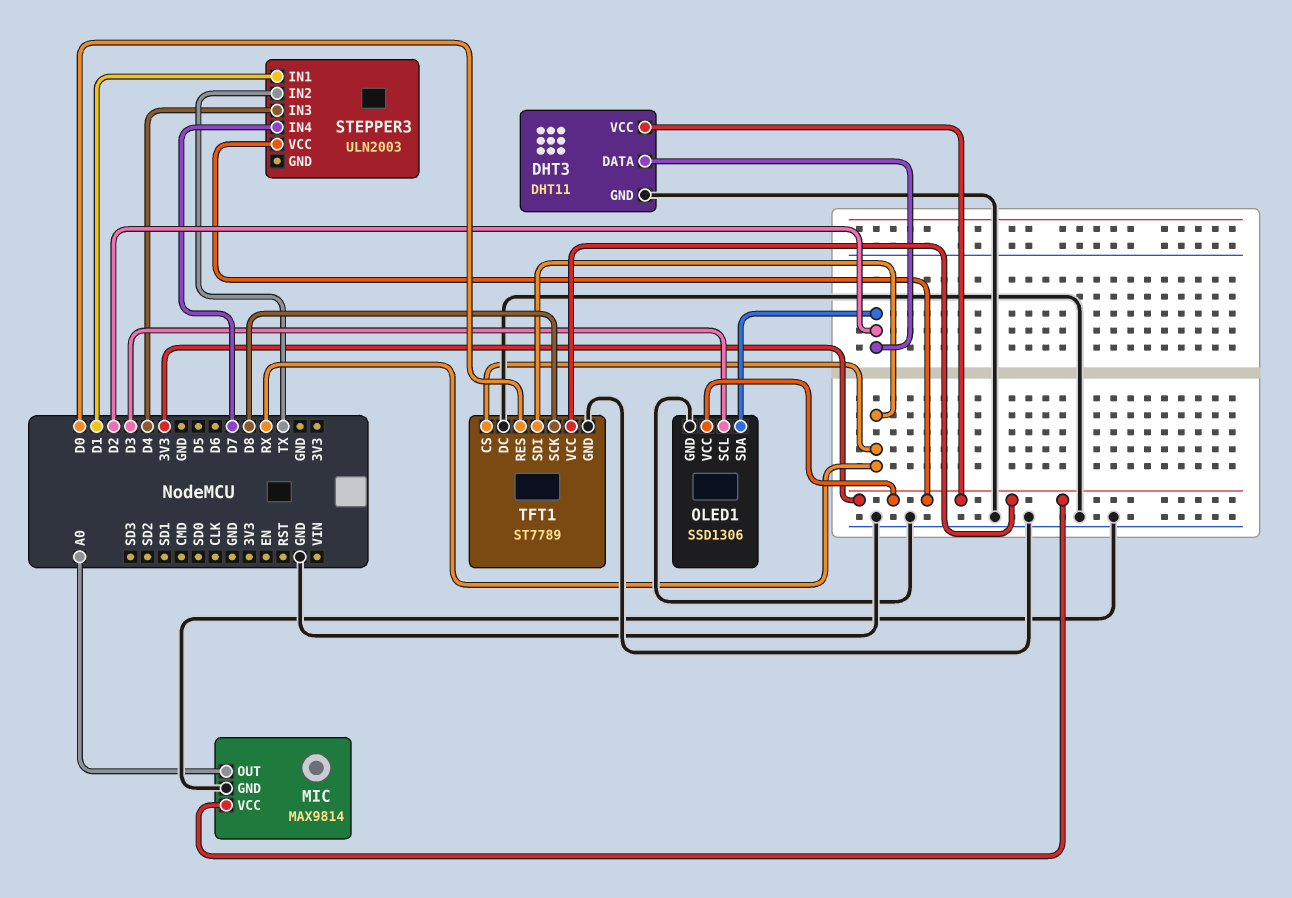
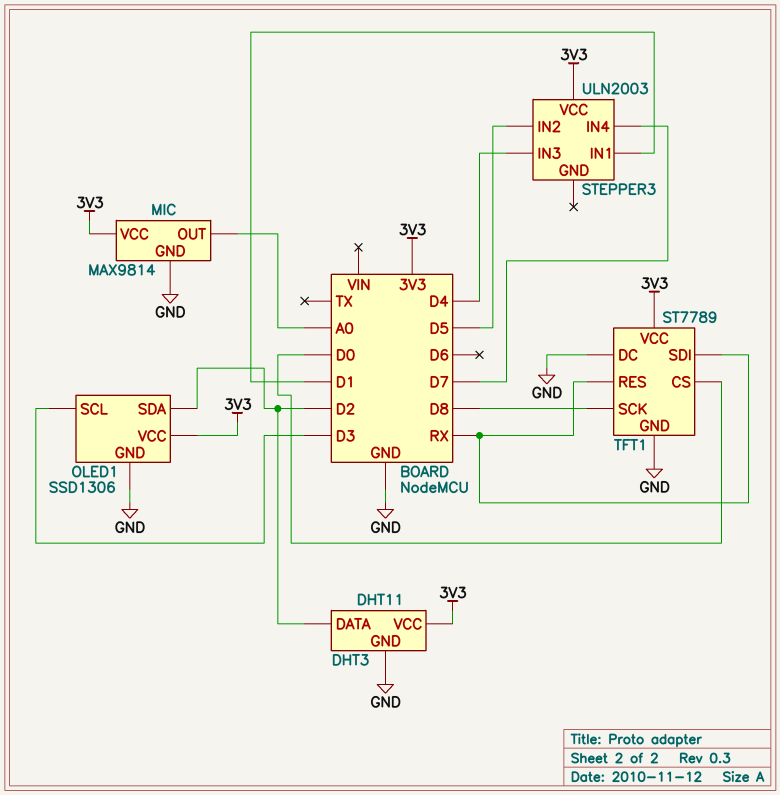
STEPPER3 pin IN2: TX -> D5
TFT1 pin CS: RX -> D0
TFT1 pin RES: D0 -> RX

